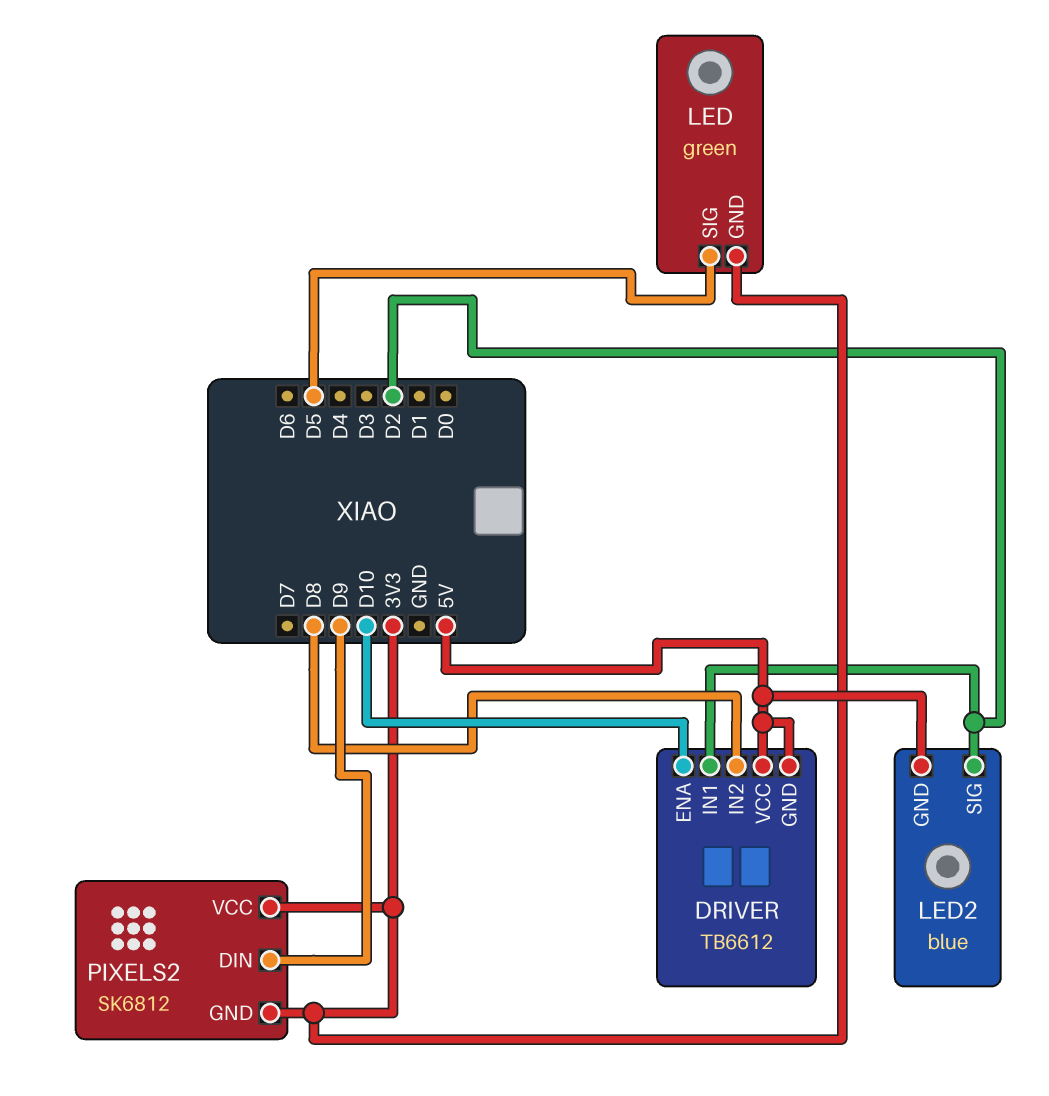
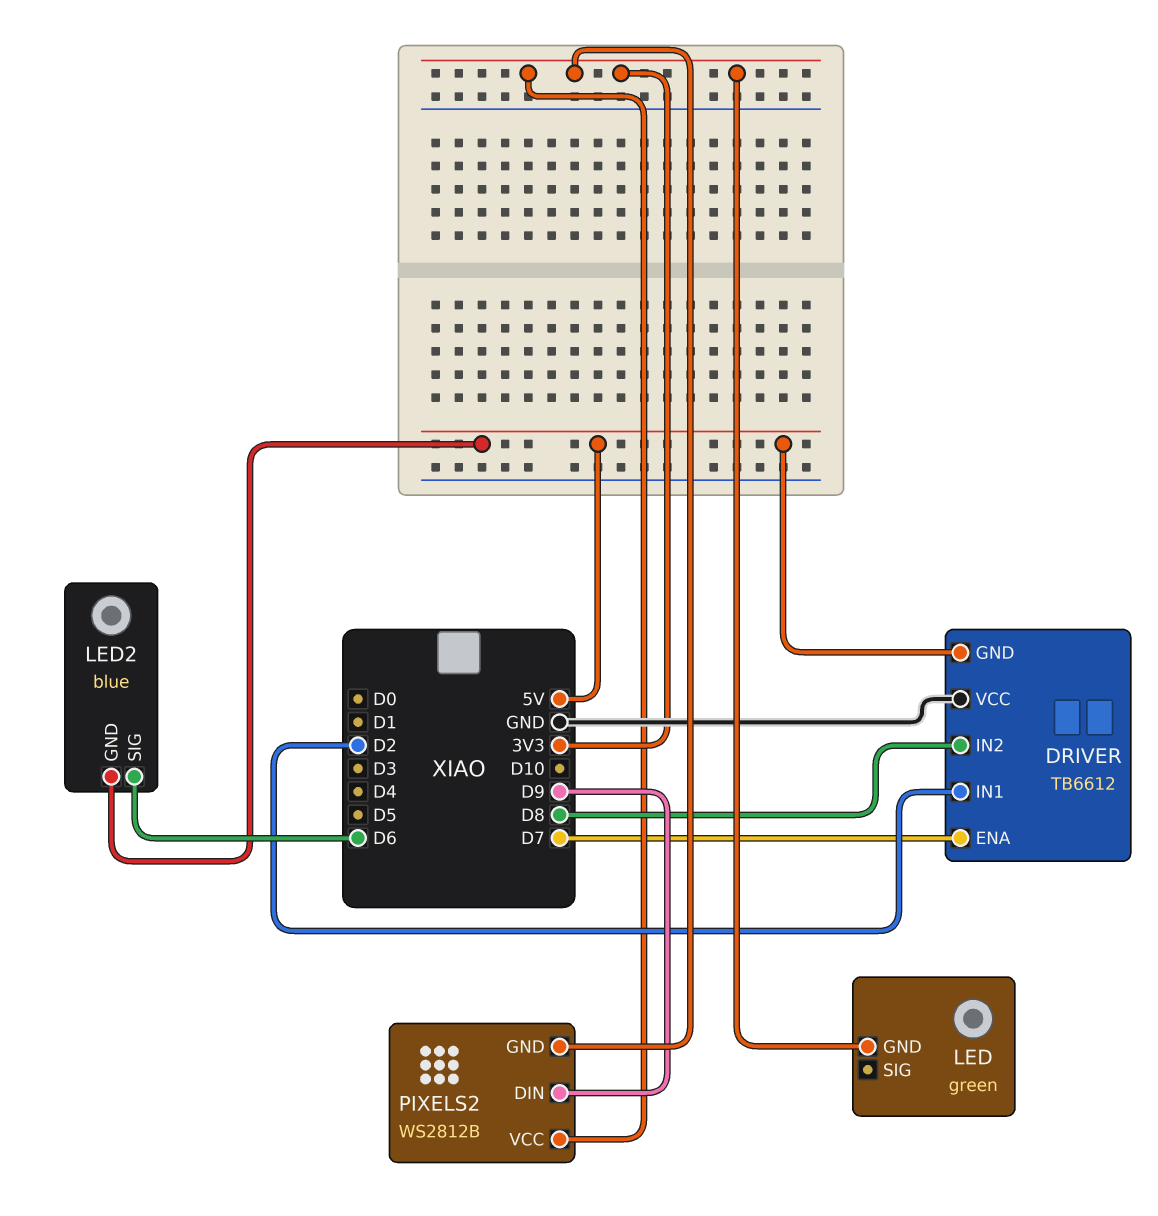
DRIVER pin ENA: D10 -> D7
DRIVER pin VCC: 5V -> GND
LED pin SIG: D5 -> none
LED2 pin SIG: D2 -> D6
PIXELS2: SK6812 -> WS2812B

